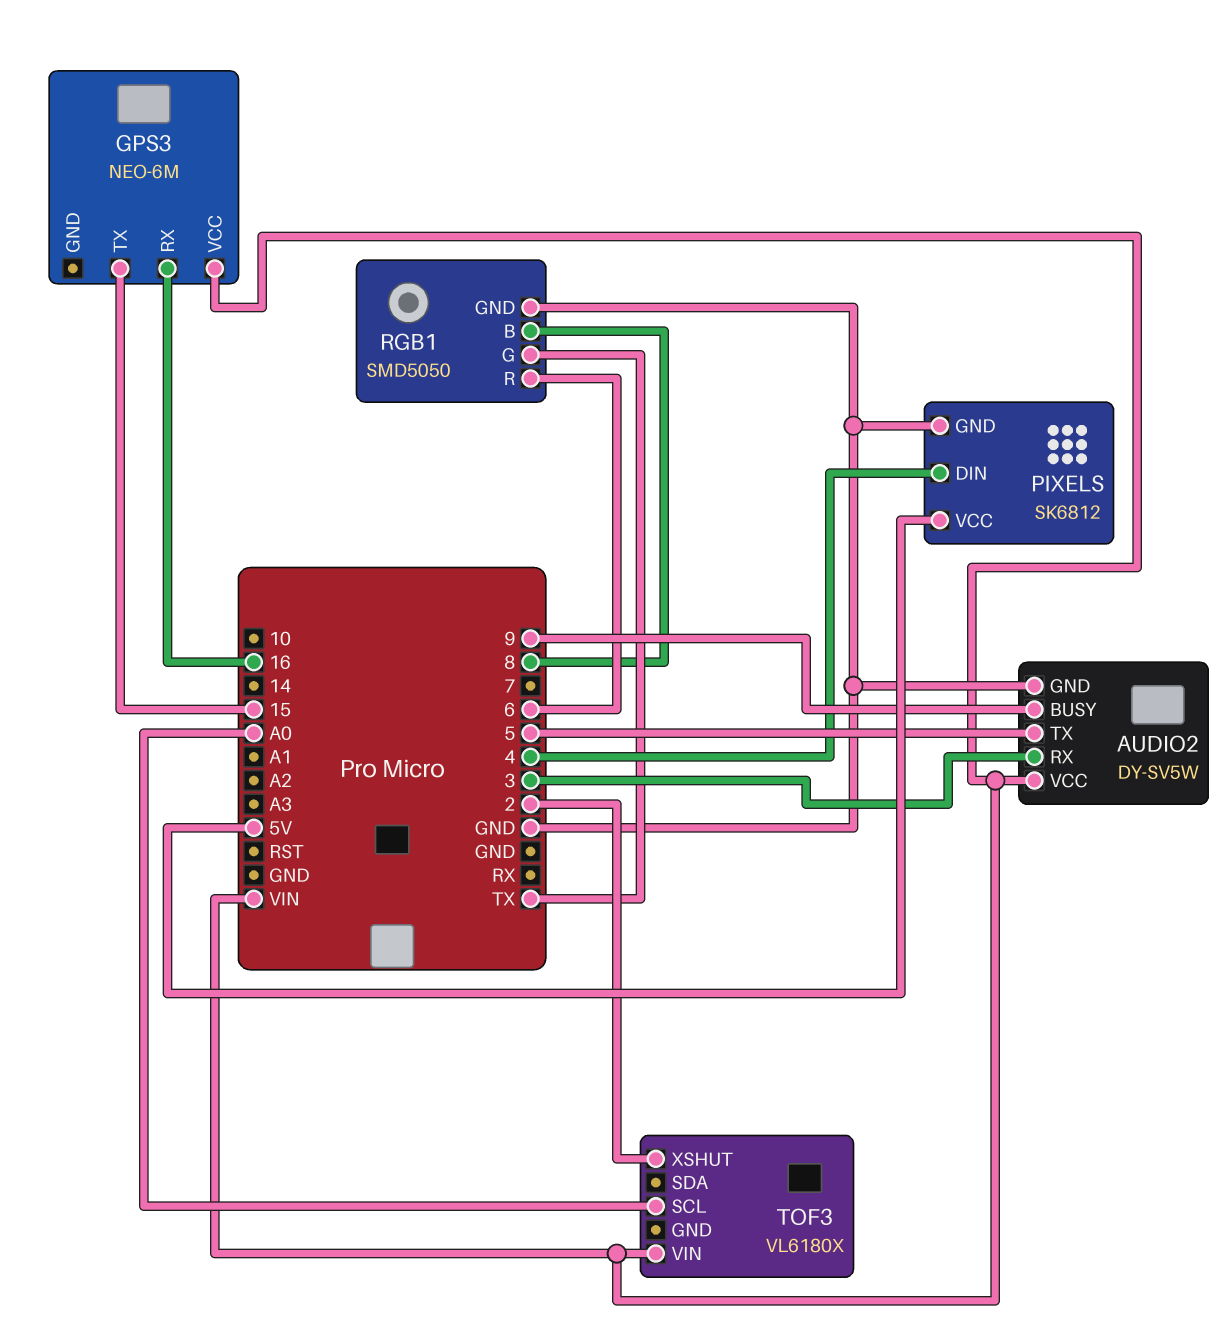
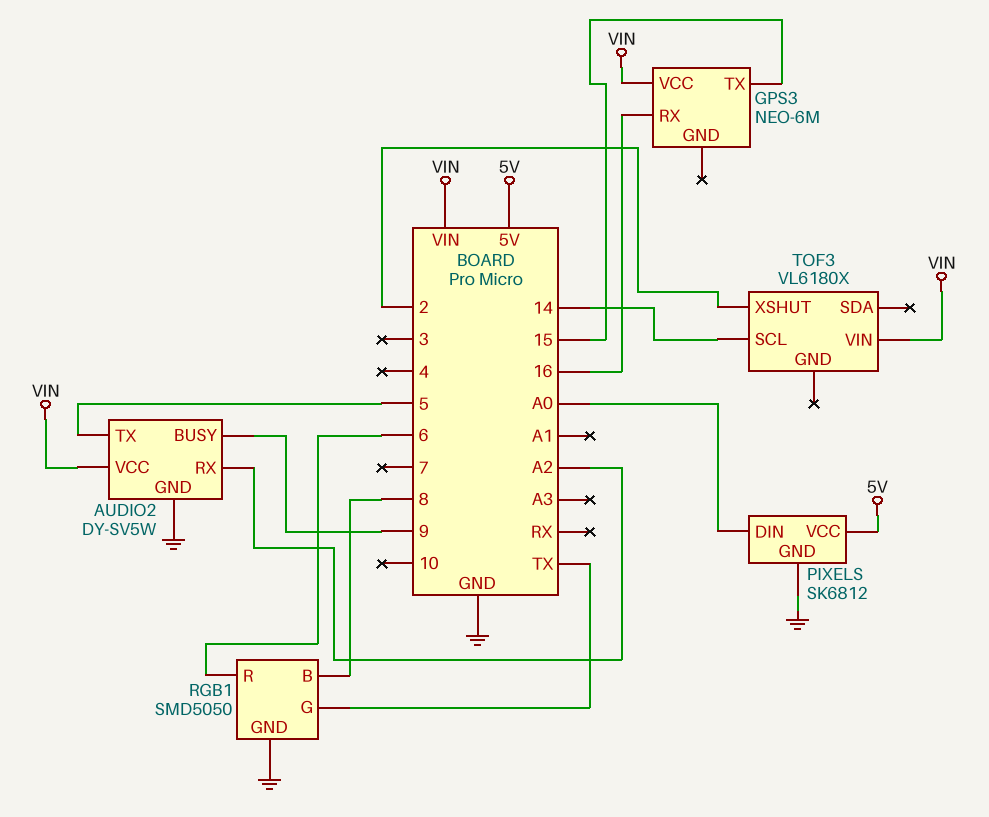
AUDIO2 pin RX: 3 -> A2
PIXELS pin DIN: 4 -> A0
TOF3 pin SCL: A0 -> 14

